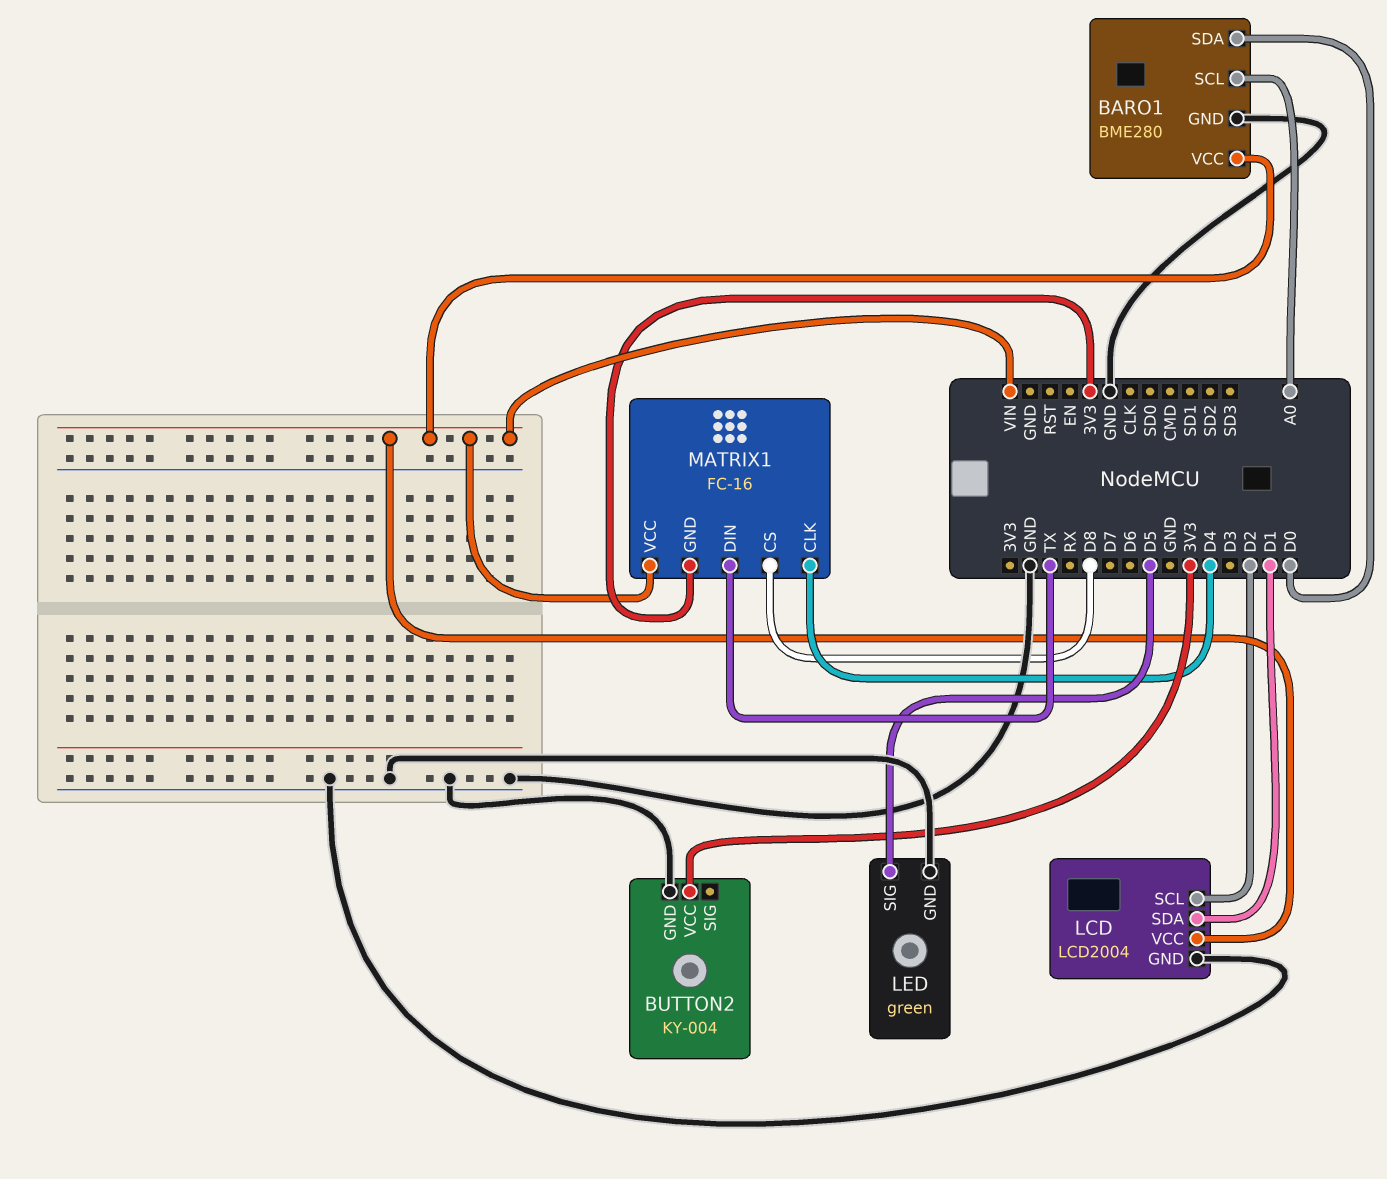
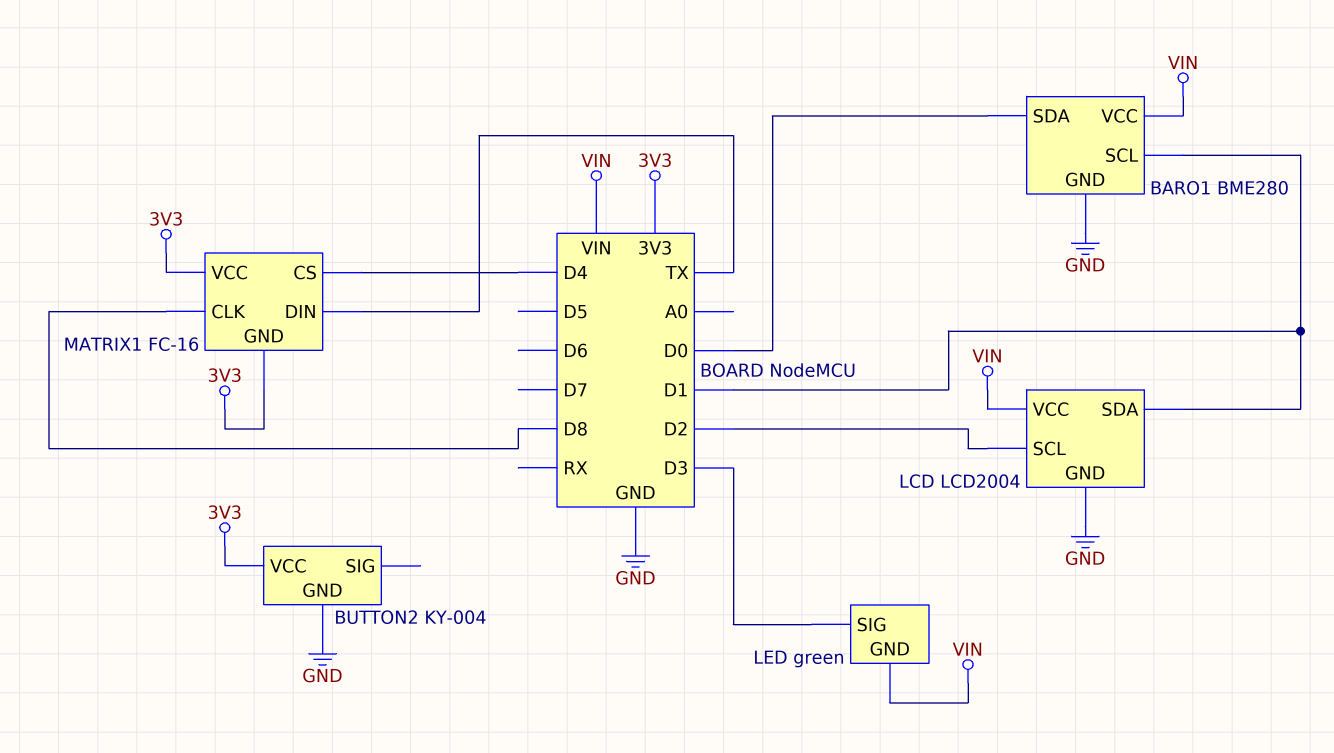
BARO1 pin SCL: A0 -> D1
LED pin GND: GND -> VIN
LED pin SIG: D5 -> D3
MATRIX1 pin CLK: D4 -> D8
MATRIX1 pin CS: D8 -> D4
MATRIX1 pin VCC: VIN -> 3V3

